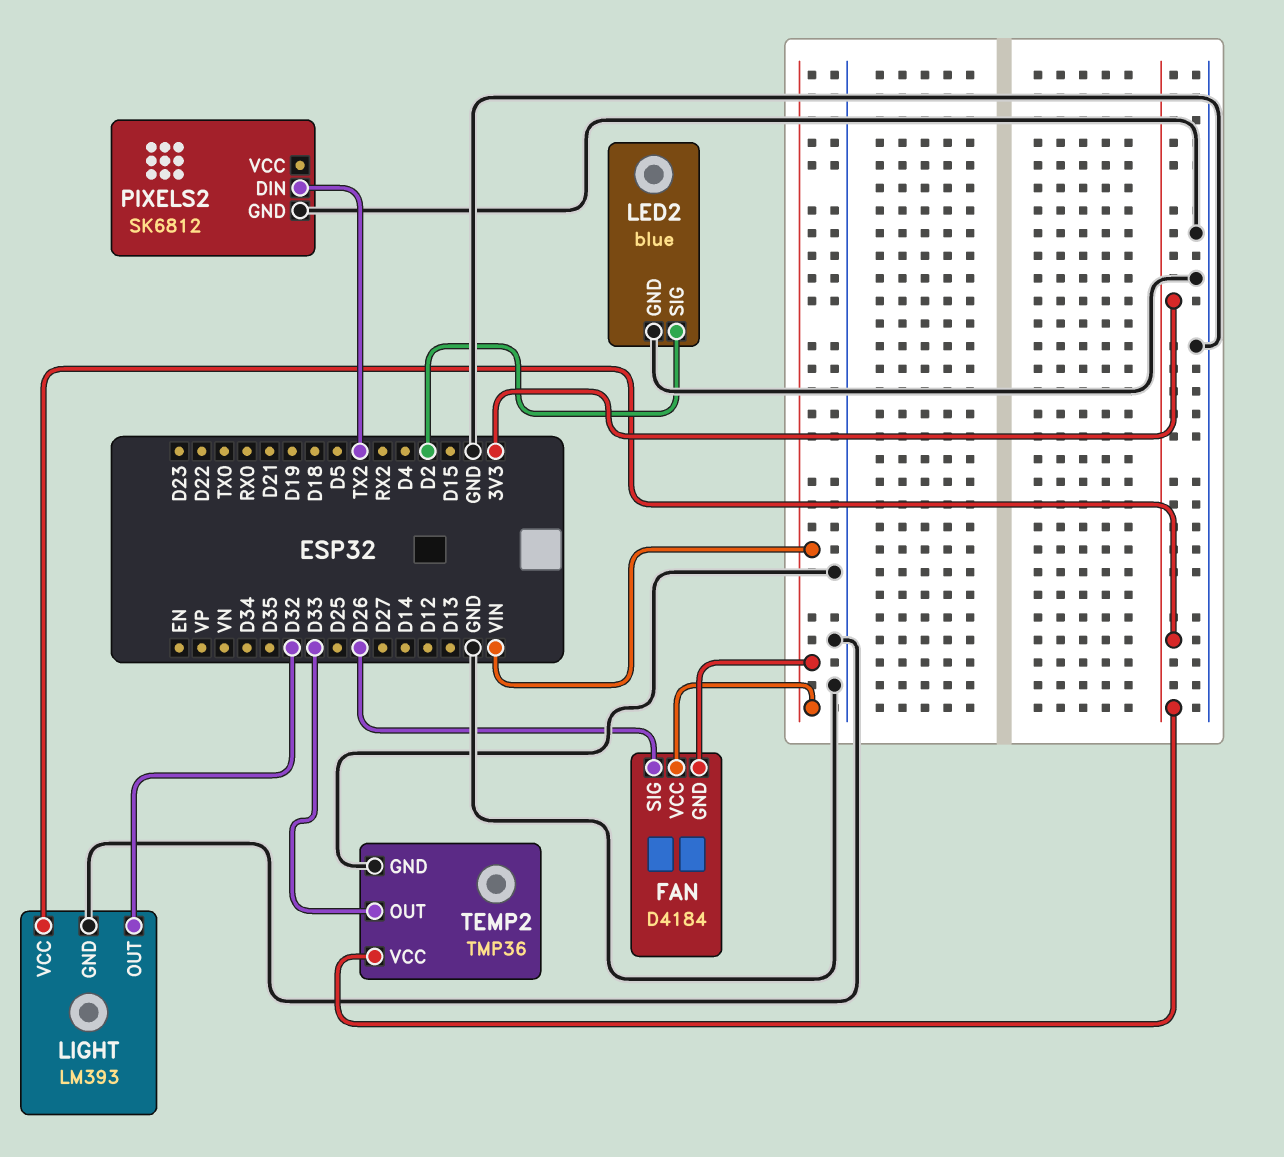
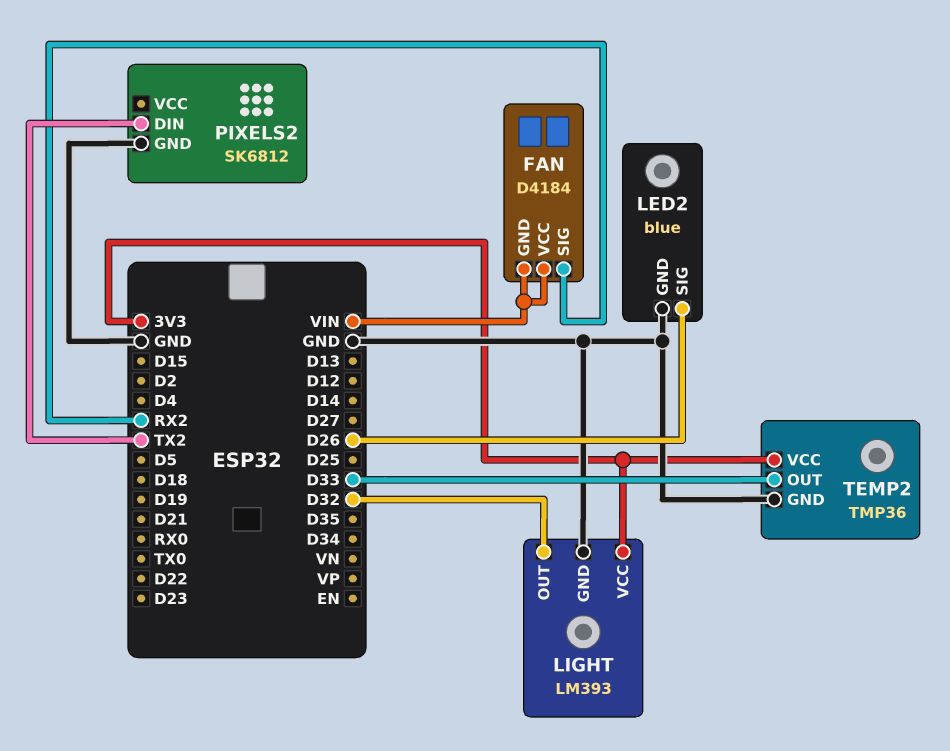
FAN pin SIG: D26 -> RX2
LED2 pin SIG: D2 -> D26

